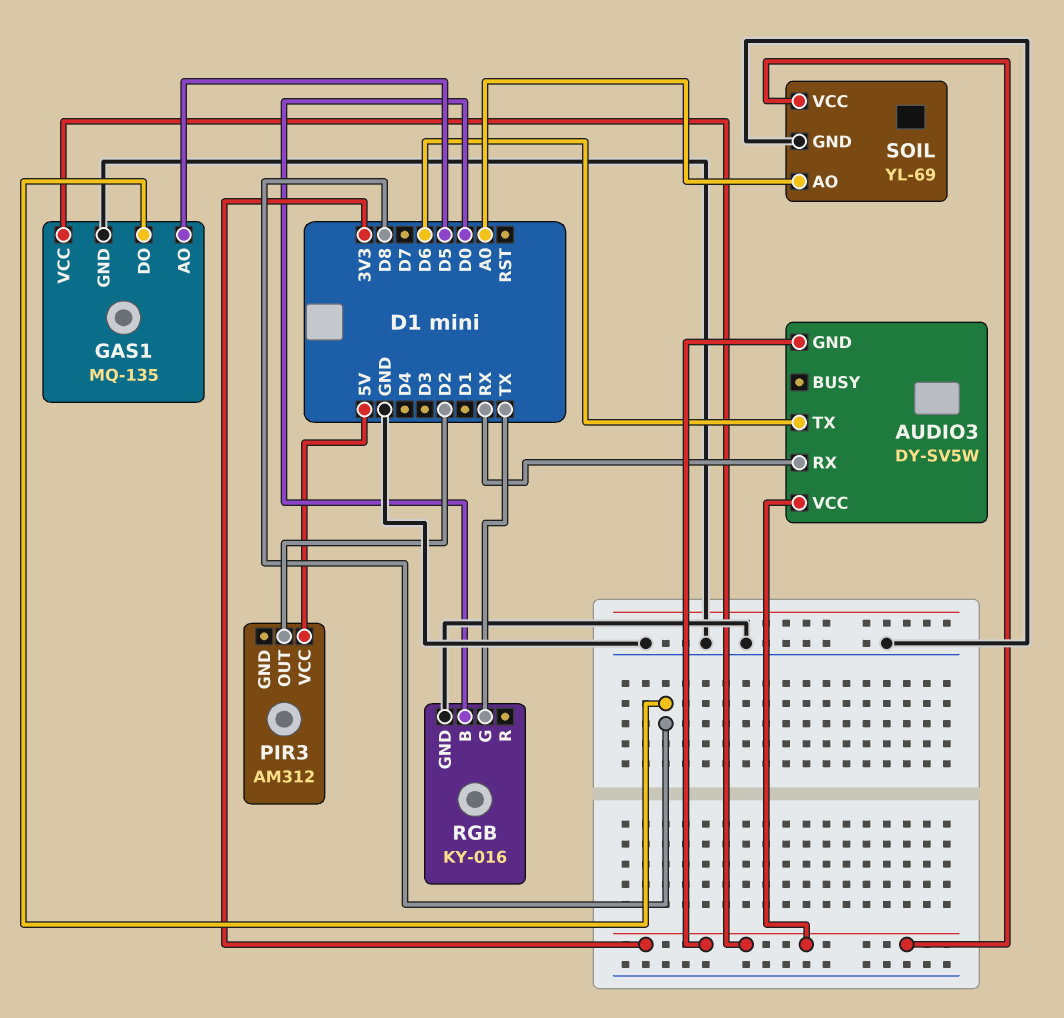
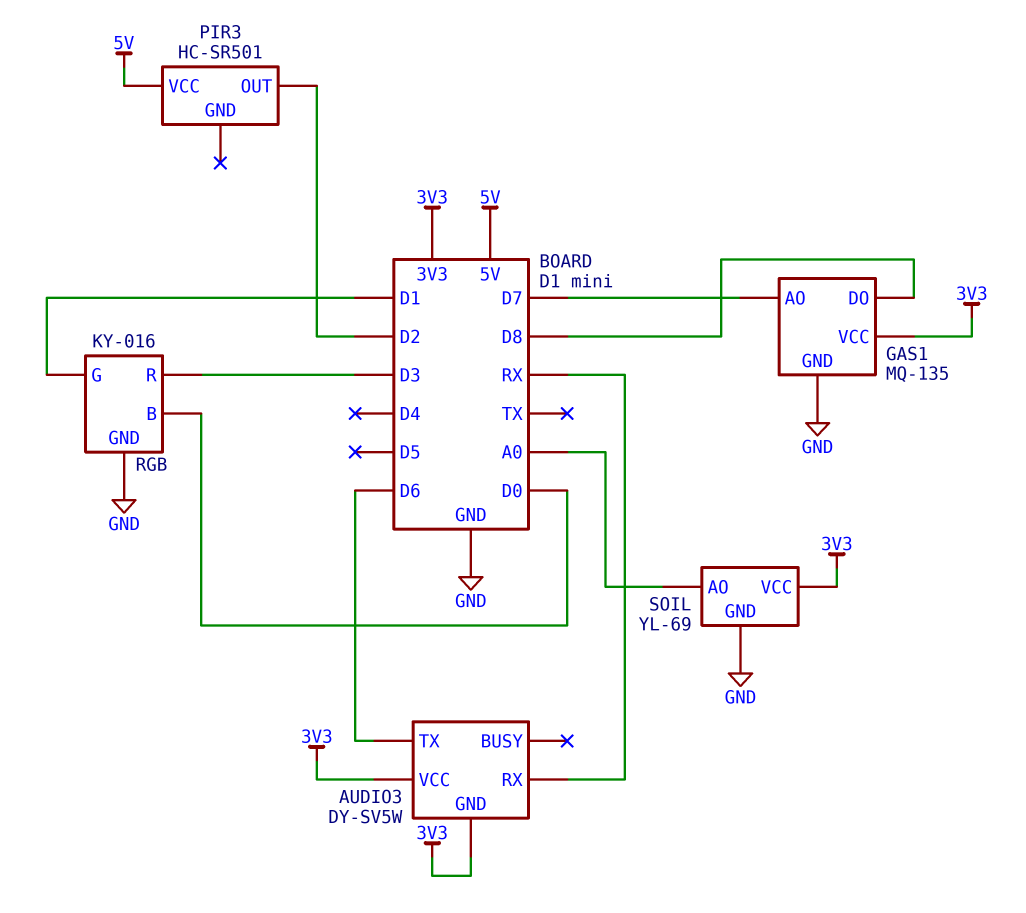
GAS1 pin AO: D5 -> D7
PIR3: AM312 -> HC-SR501
RGB pin G: TX -> D1
RGB pin R: none -> D3

